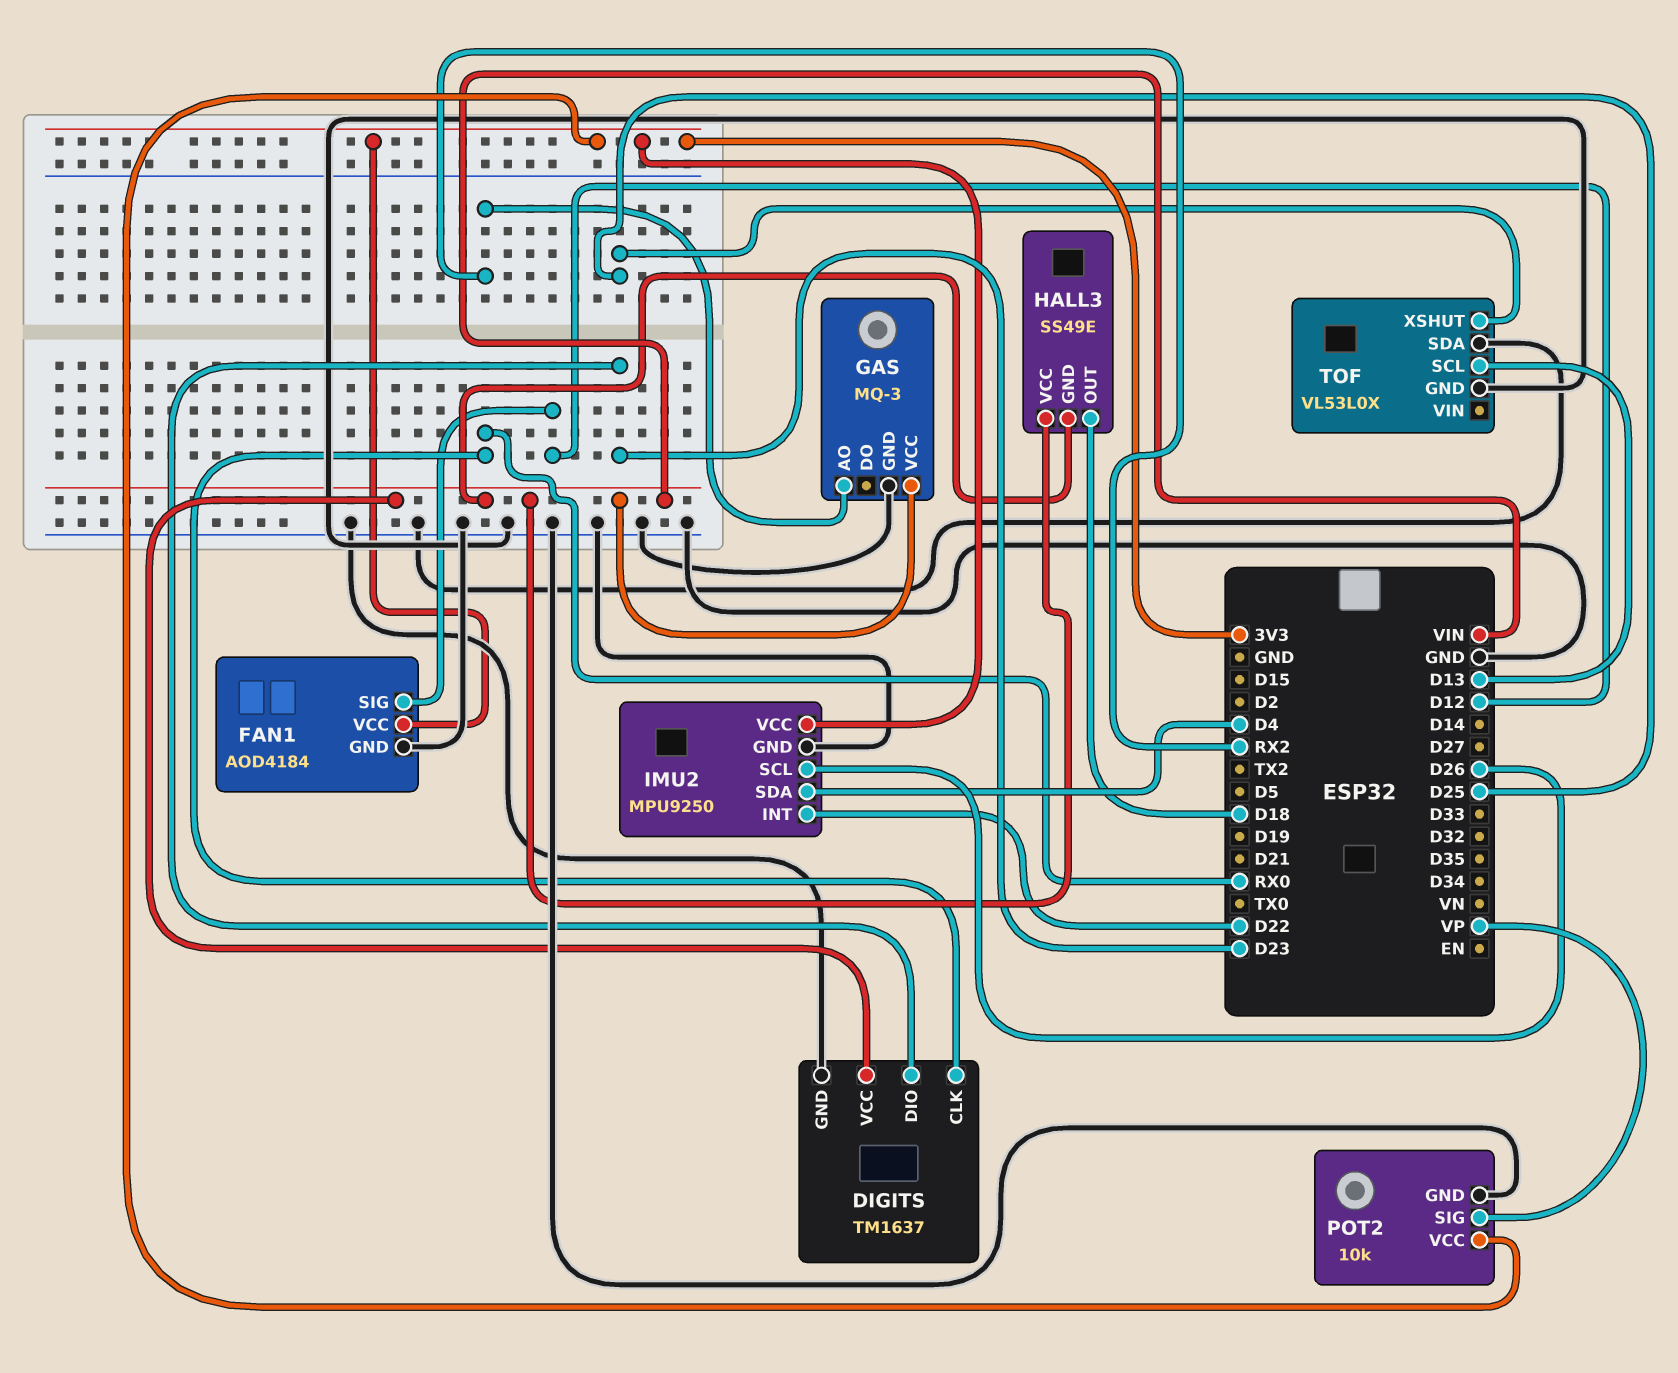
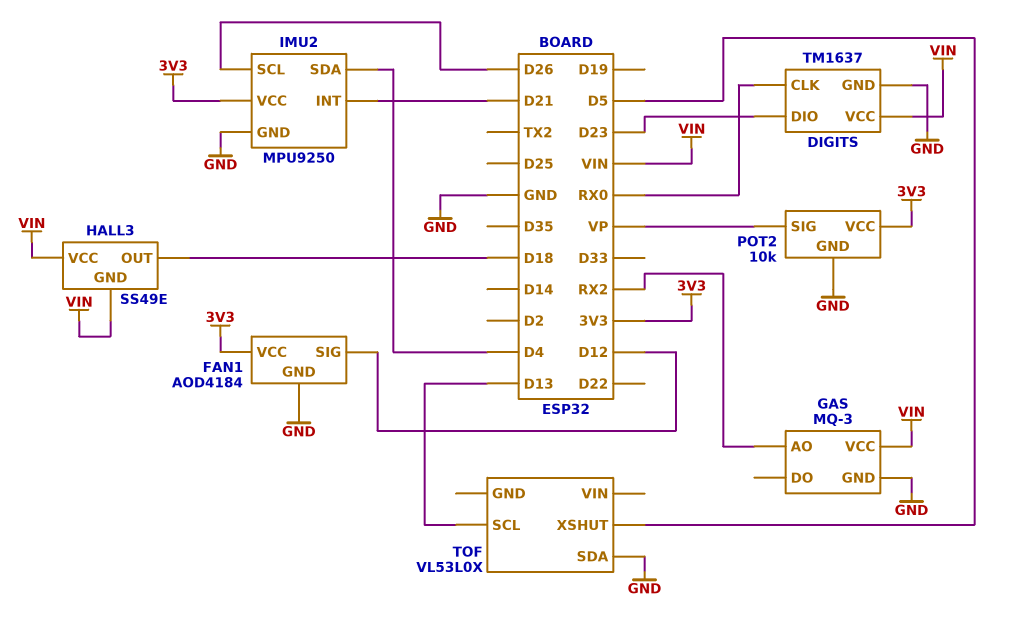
IMU2 pin INT: D22 -> D21
TOF pin GND: GND -> none
TOF pin XSHUT: D25 -> D5

